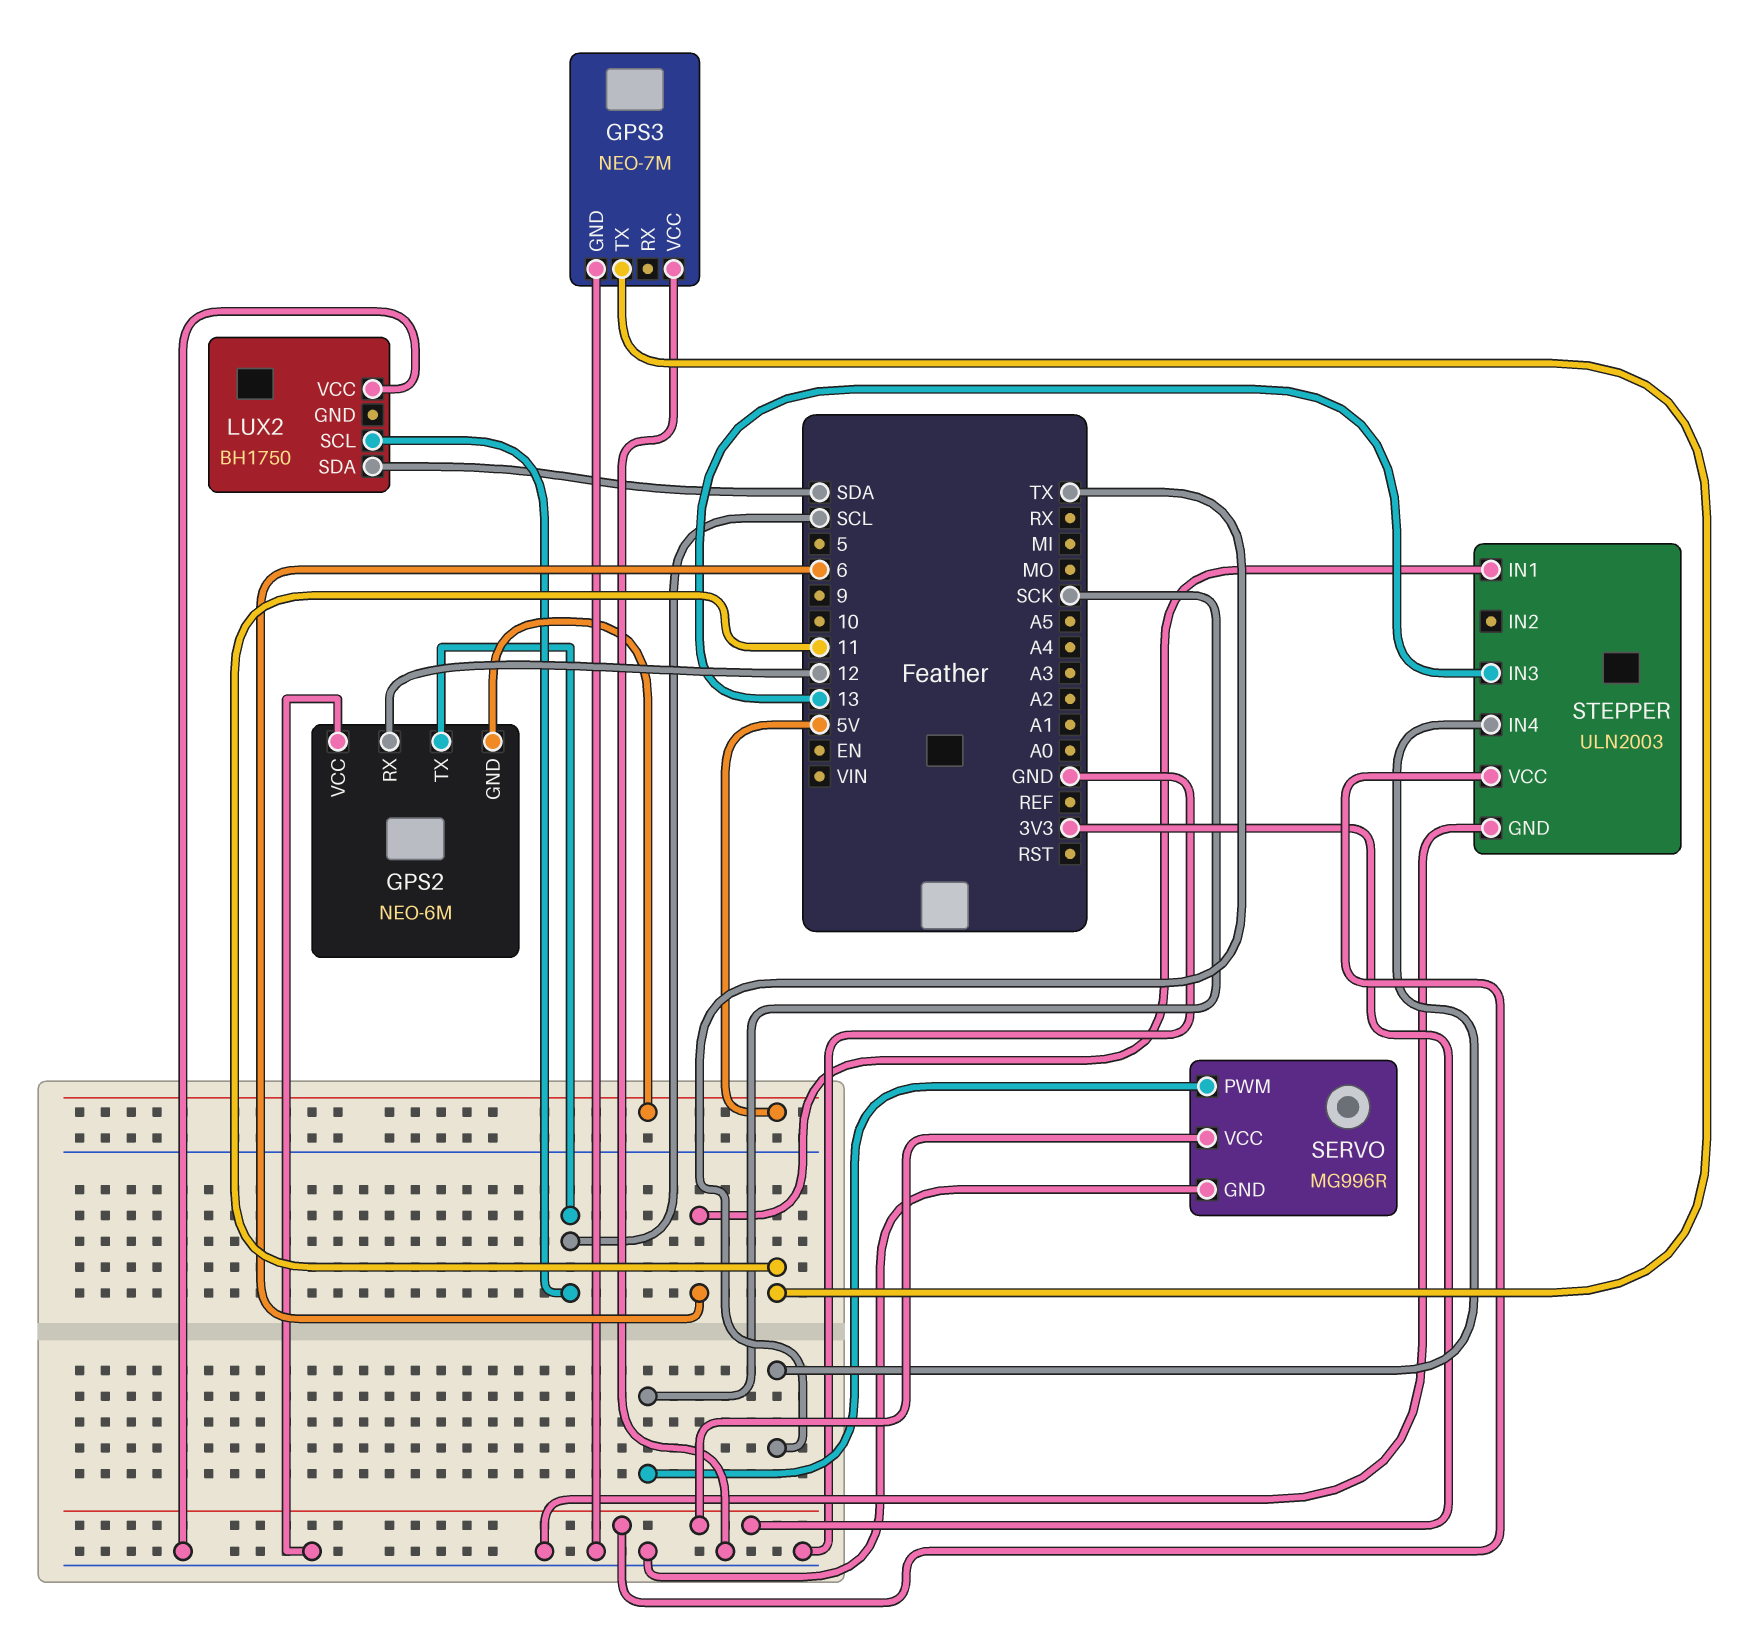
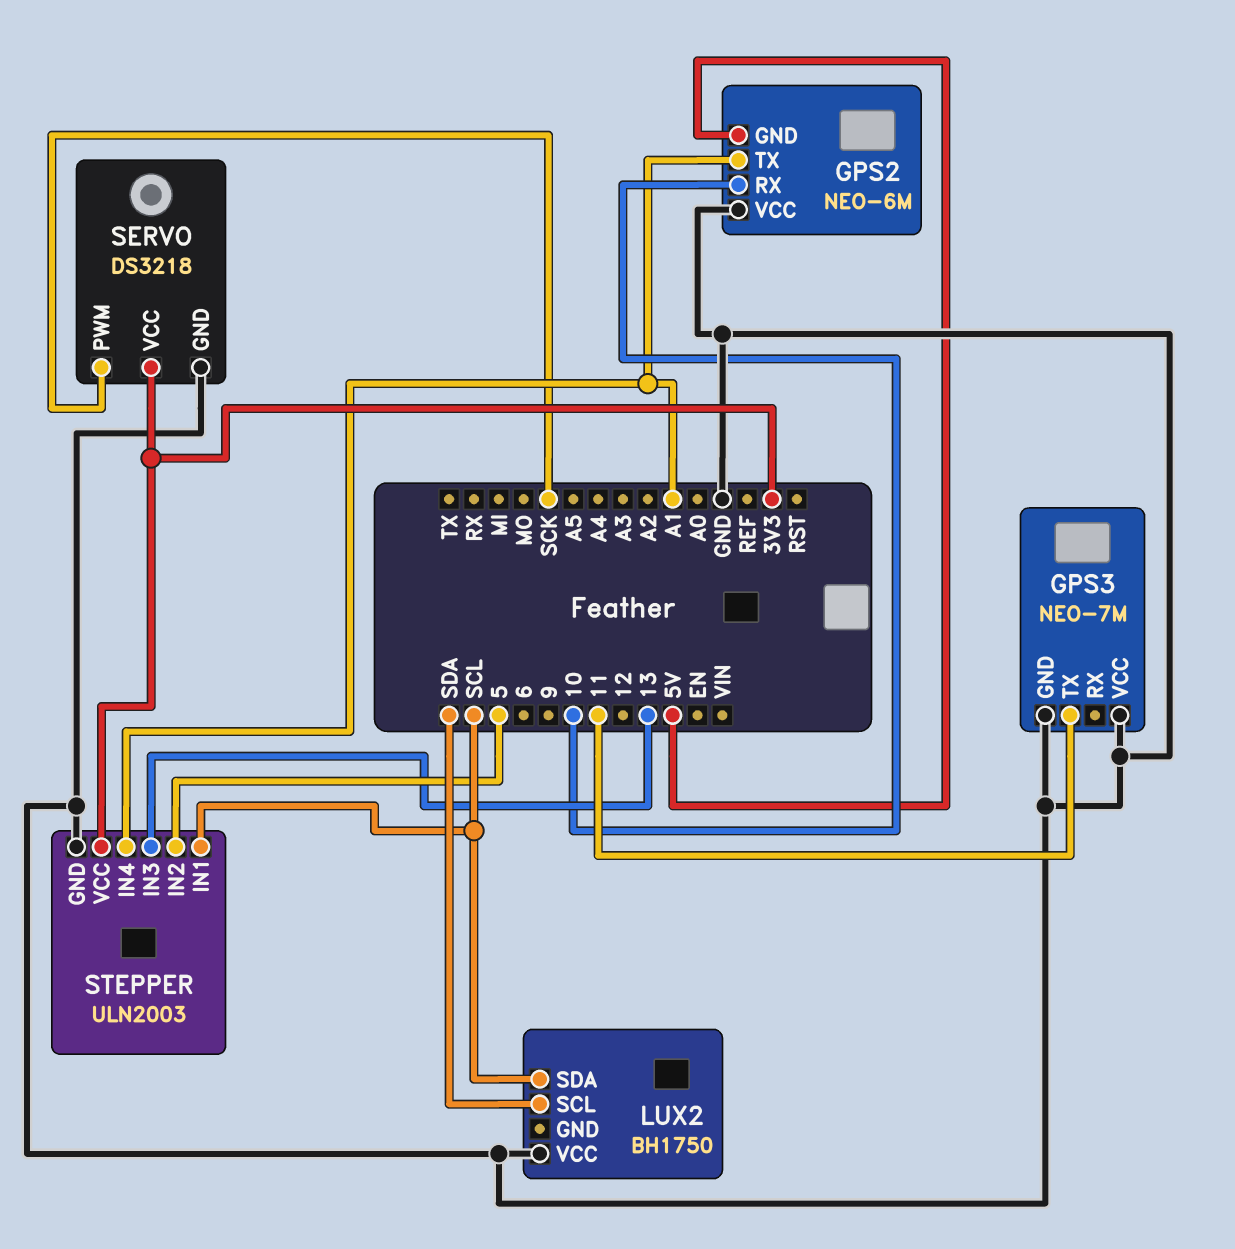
GPS2 pin RX: 12 -> 10
GPS2 pin TX: SCL -> A1
LUX2 pin SCL: SCL -> SDA
LUX2 pin SDA: SDA -> SCL
SERVO: MG996R -> DS3218
STEPPER pin IN1: 6 -> SCL
STEPPER pin IN2: none -> 5
STEPPER pin IN4: TX -> A1

